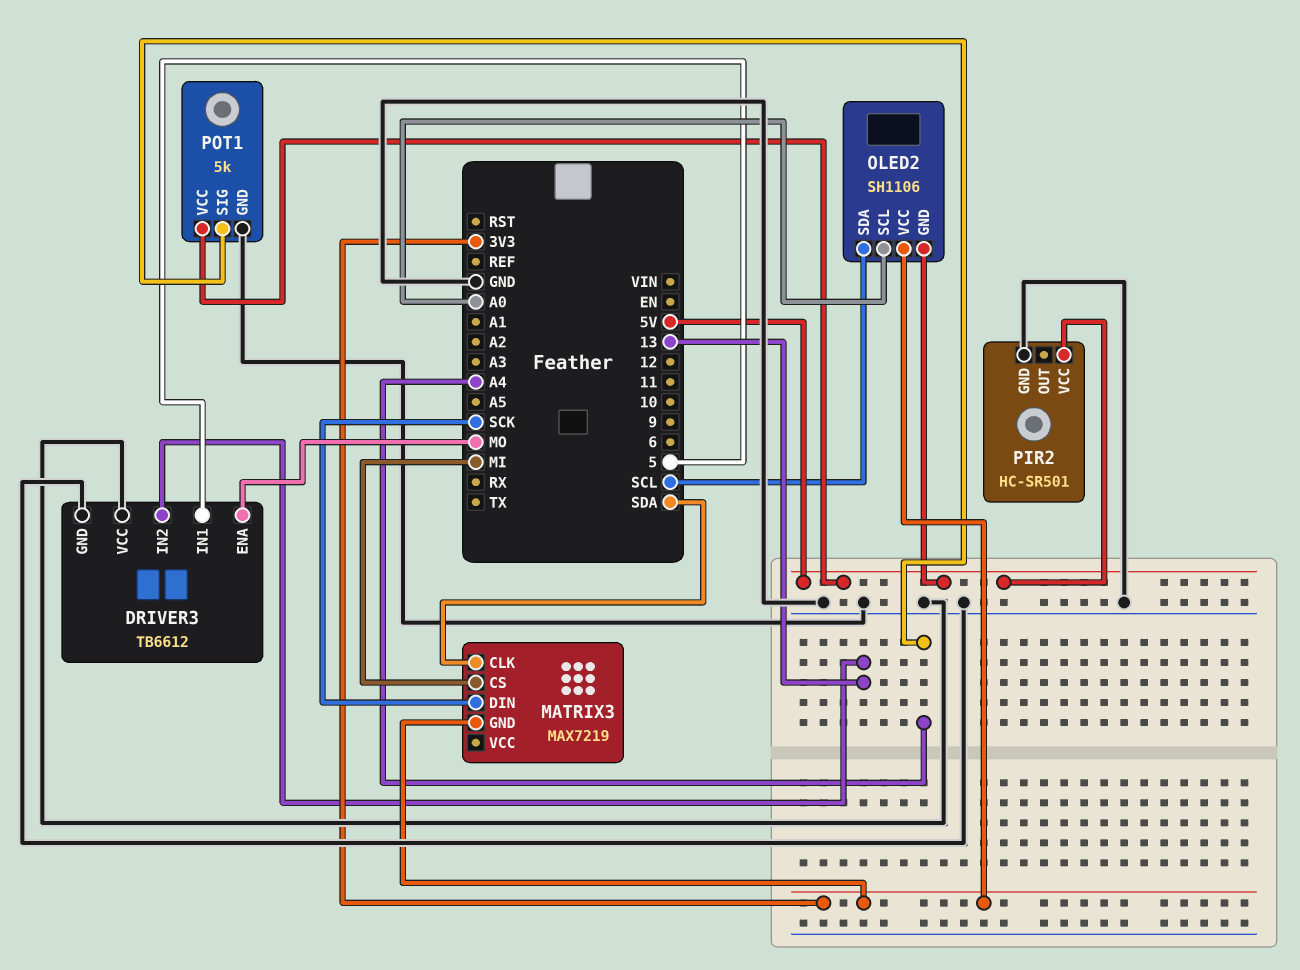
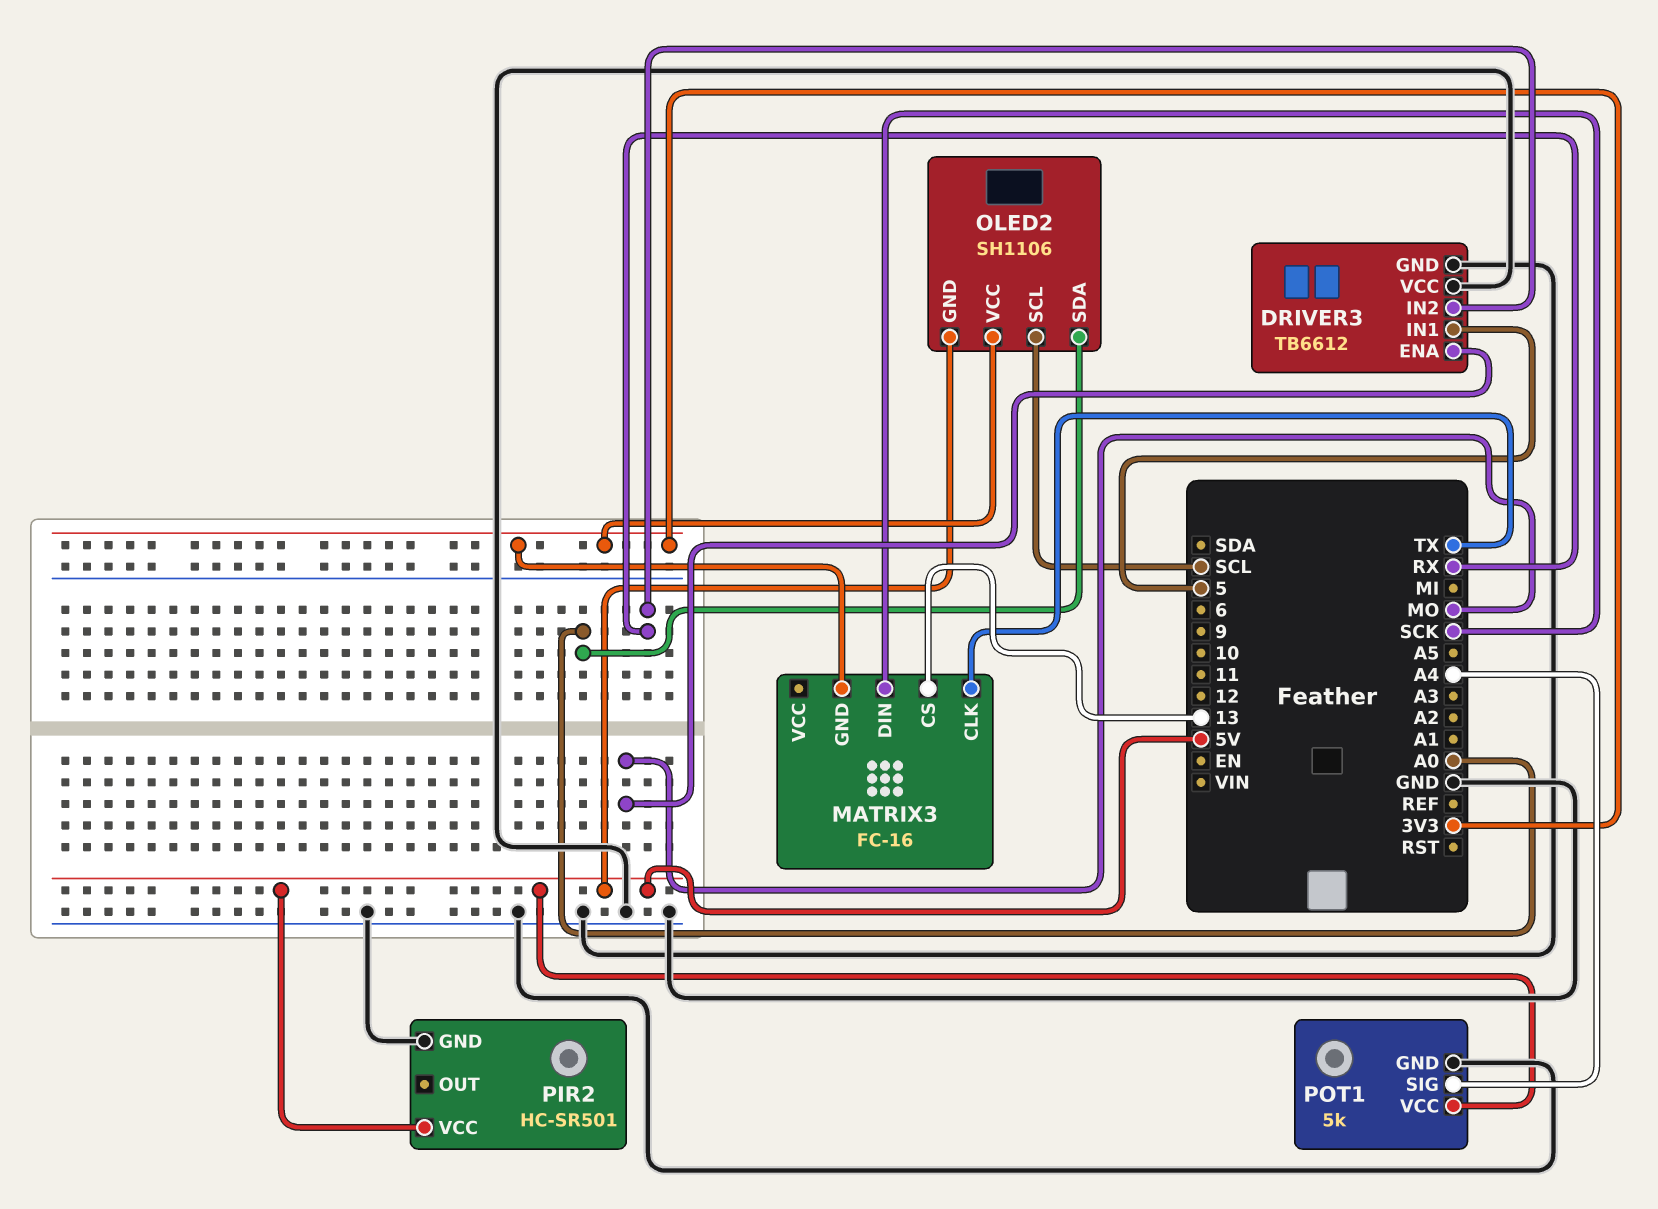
DRIVER3 pin IN2: 13 -> RX
MATRIX3: MAX7219 -> FC-16
MATRIX3 pin CLK: SDA -> TX
MATRIX3 pin CS: MI -> 13
OLED2 pin SCL: A0 -> SCL
OLED2 pin SDA: SCL -> A0

